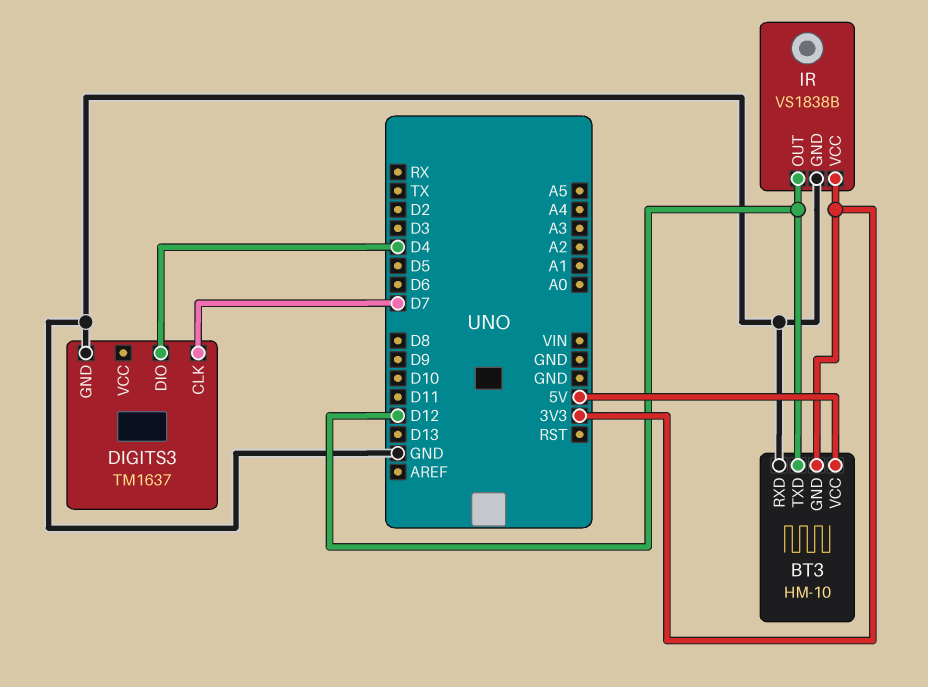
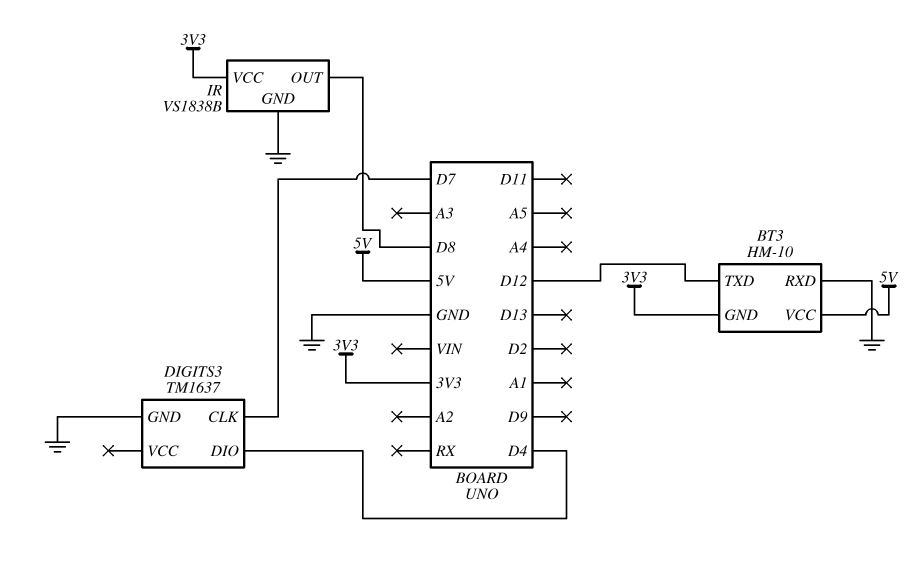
IR pin OUT: D12 -> D8

